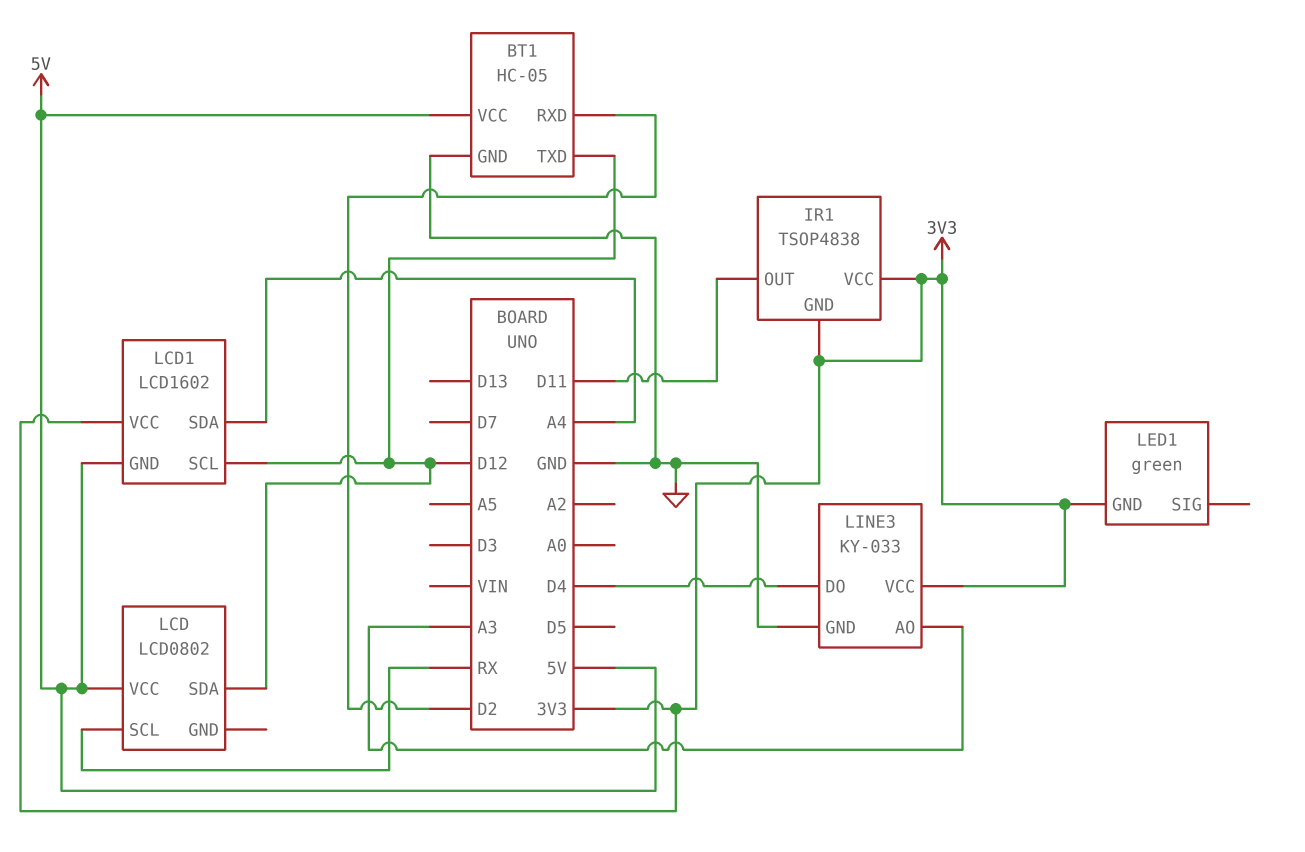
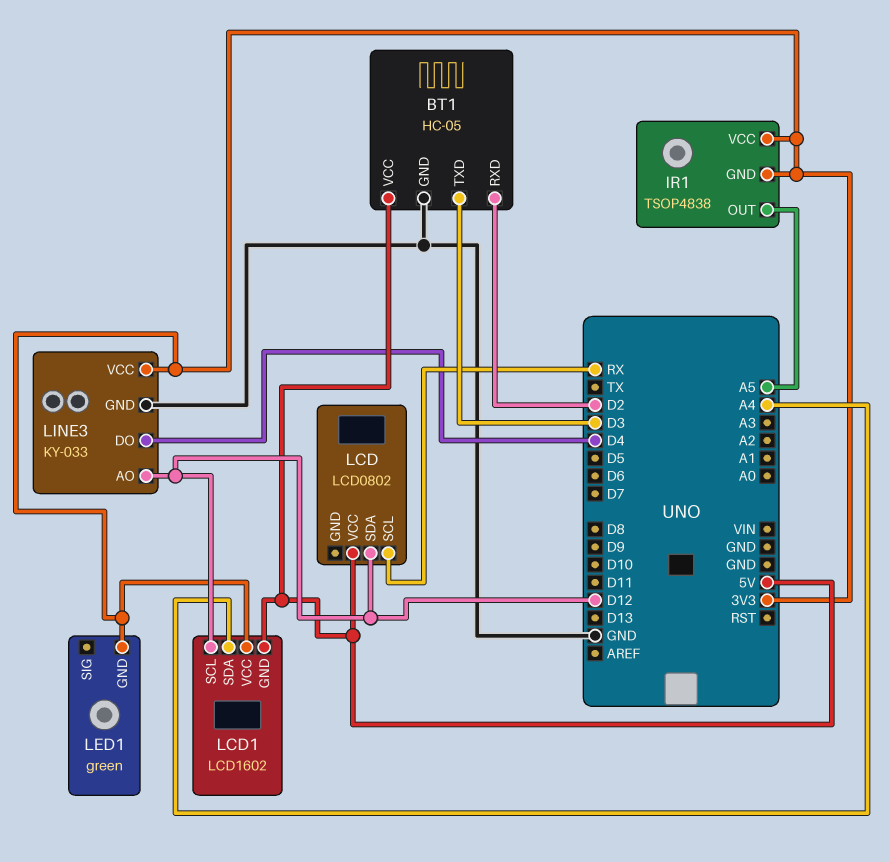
BT1 pin TXD: D12 -> D3
IR1 pin OUT: D11 -> A5
LINE3 pin AO: A3 -> D12

